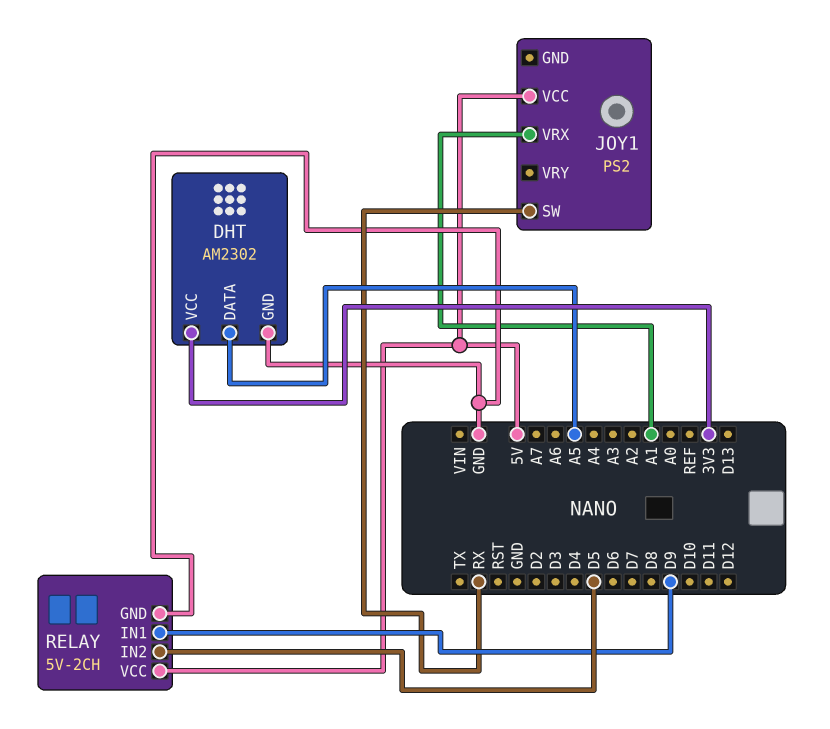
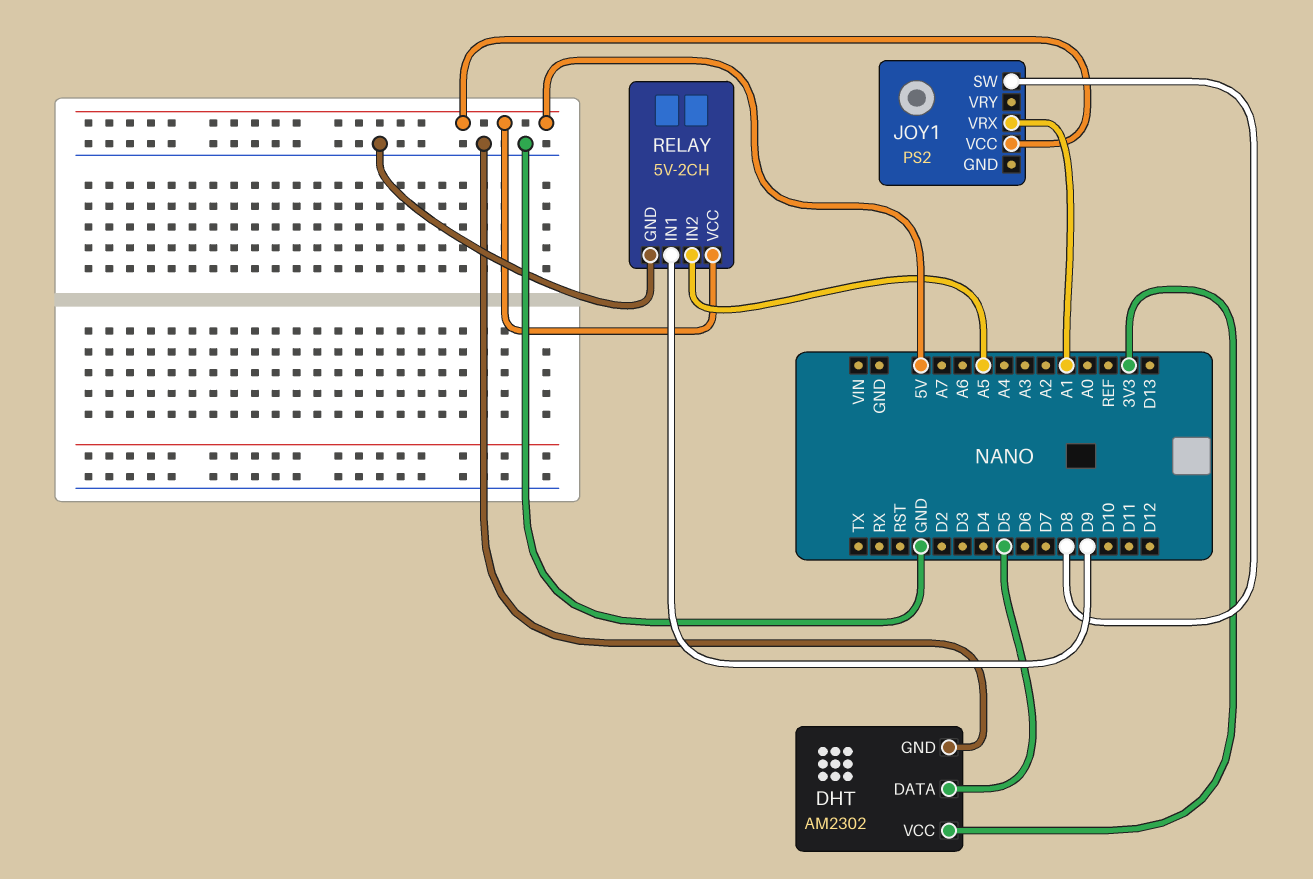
DHT pin DATA: A5 -> D5
JOY1 pin SW: RX -> D8
RELAY pin IN2: D5 -> A5

